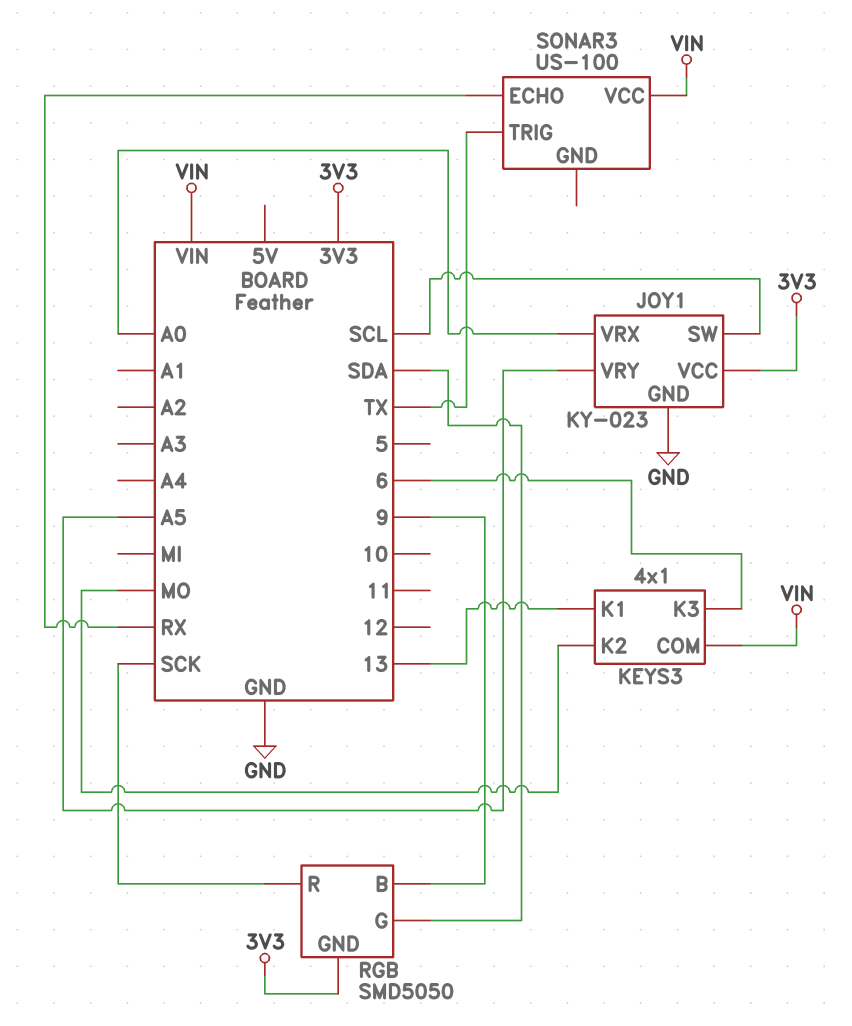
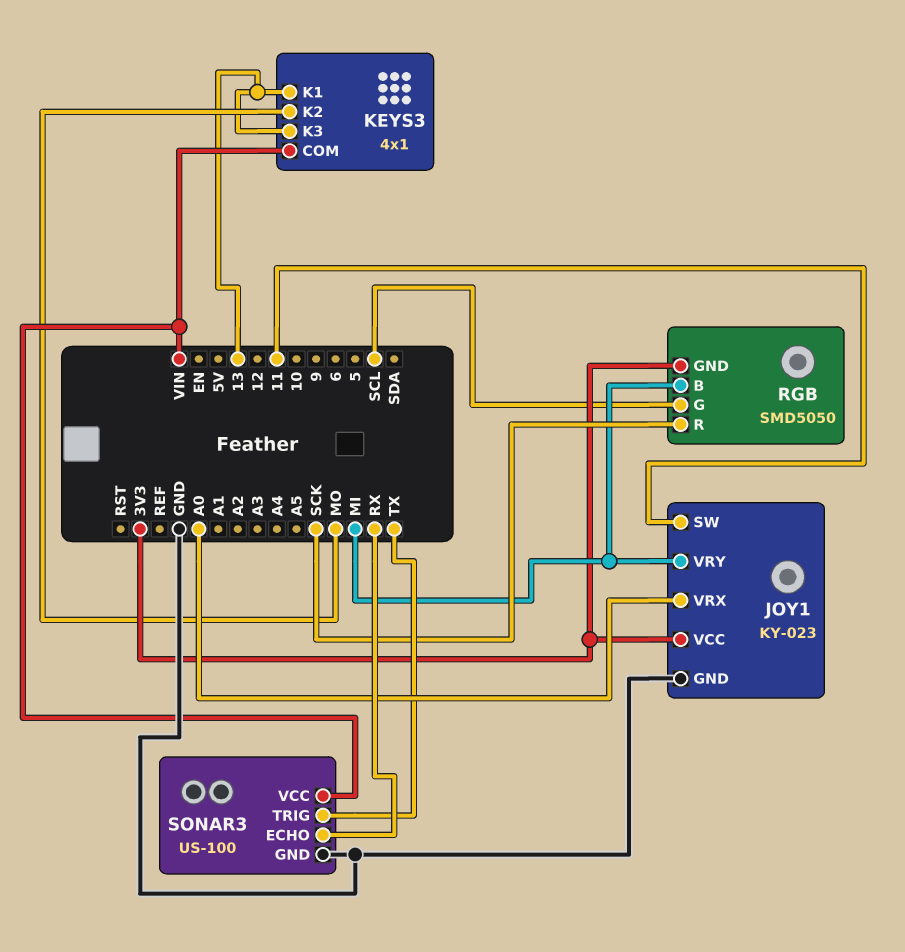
JOY1 pin SW: SCL -> 11
JOY1 pin VRY: A5 -> MI
KEYS3 pin K3: 6 -> 13
RGB pin B: 9 -> MI
RGB pin G: SDA -> SCL
SONAR3 pin GND: none -> GND

